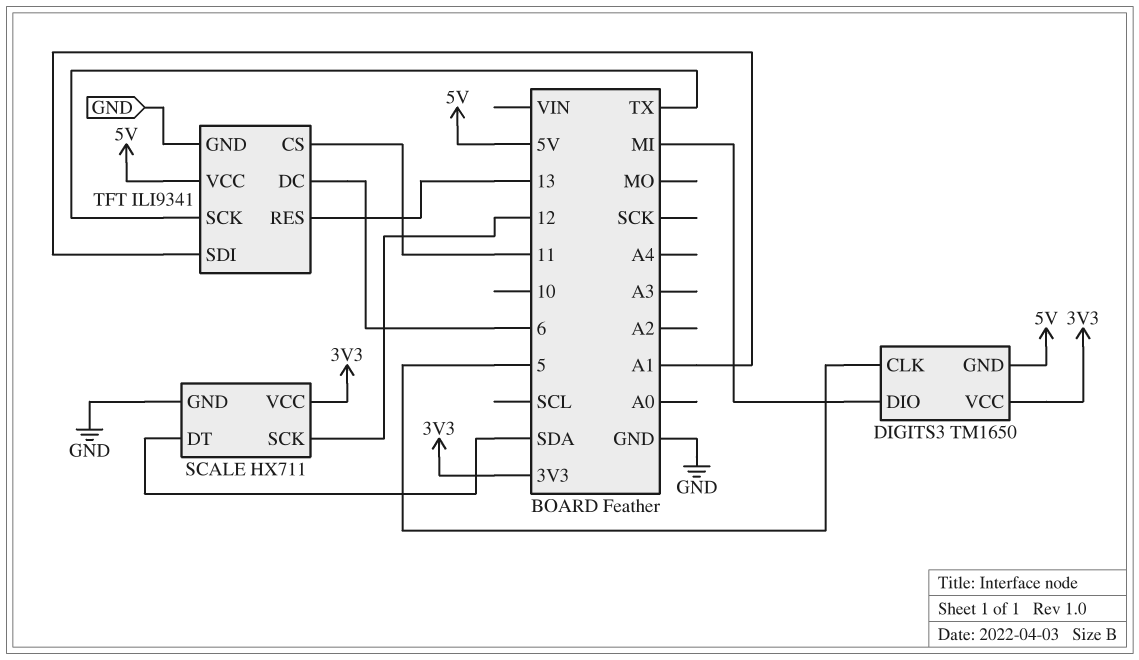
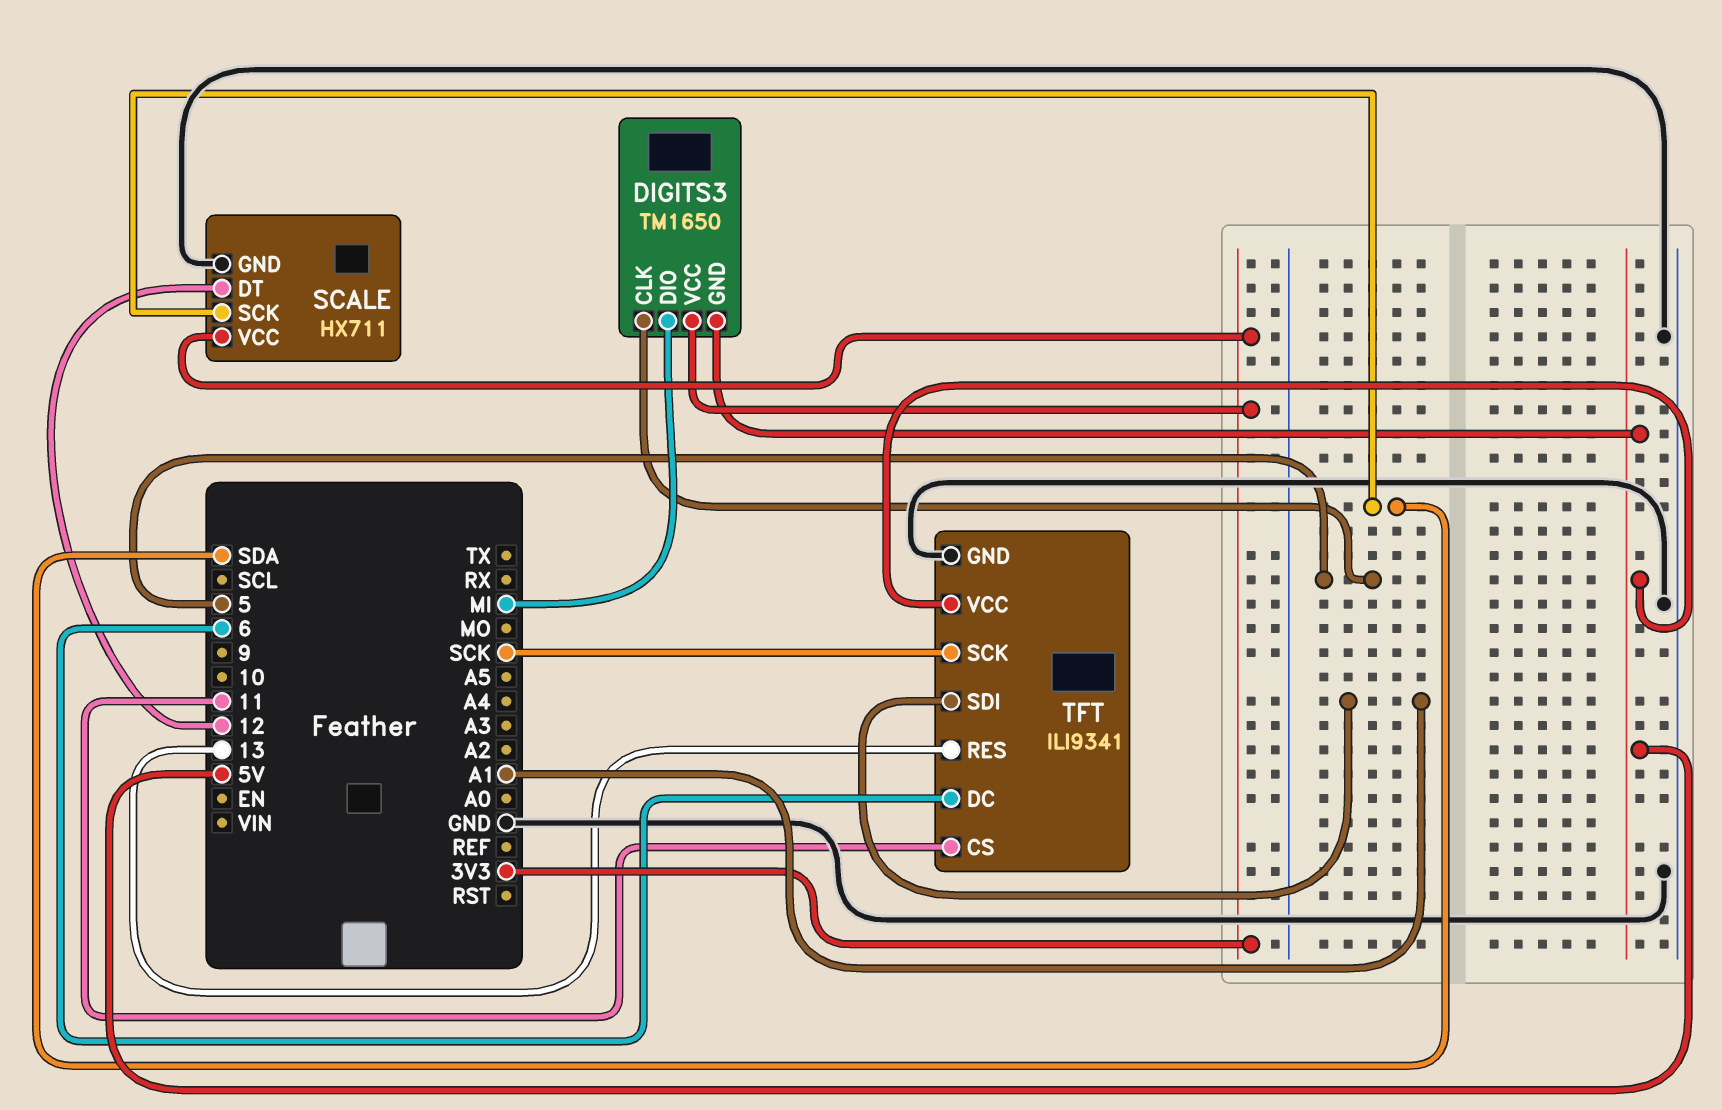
SCALE pin DT: SDA -> 12
SCALE pin SCK: 12 -> SDA
TFT pin SCK: TX -> SCK

